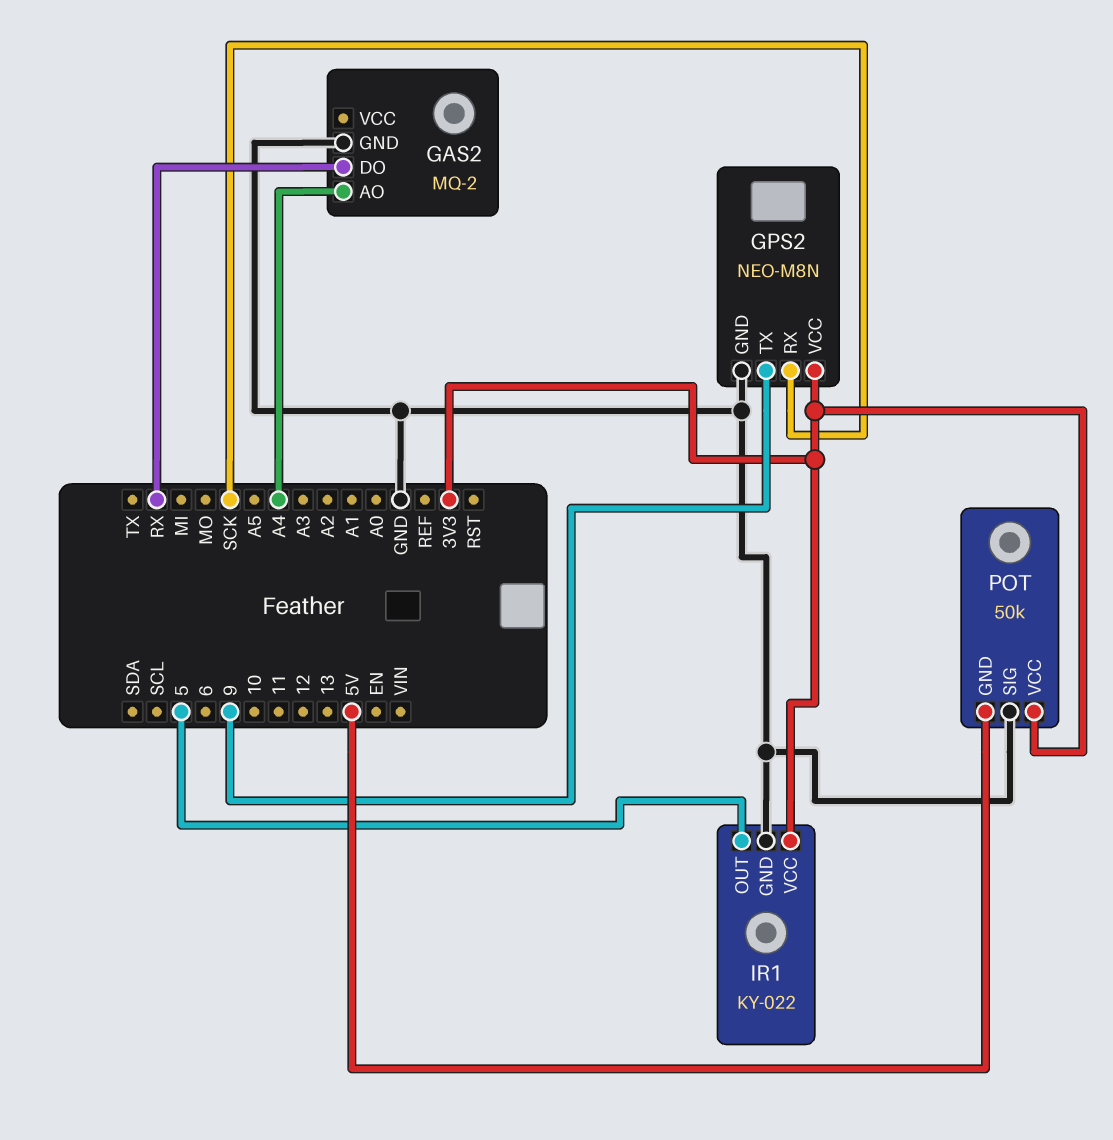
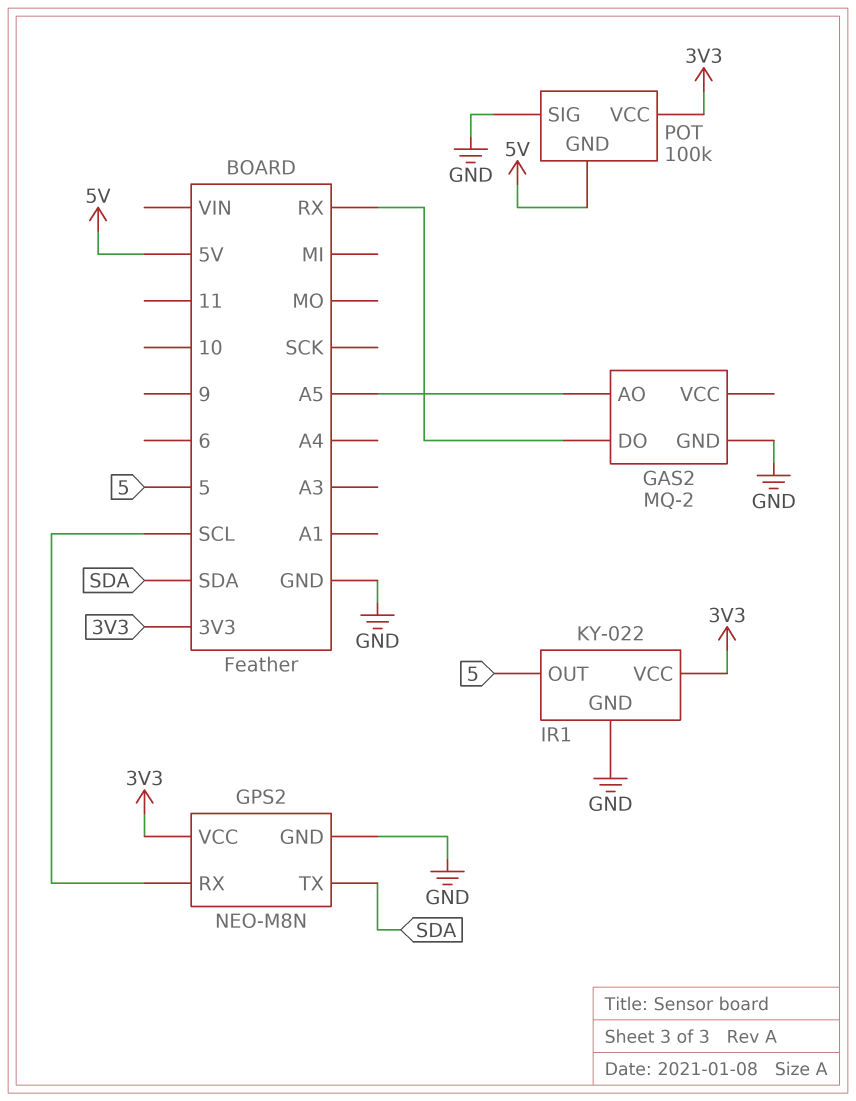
GAS2 pin AO: A4 -> A5
GPS2 pin RX: SCK -> SCL
GPS2 pin TX: 9 -> SDA
POT: 50k -> 100k

